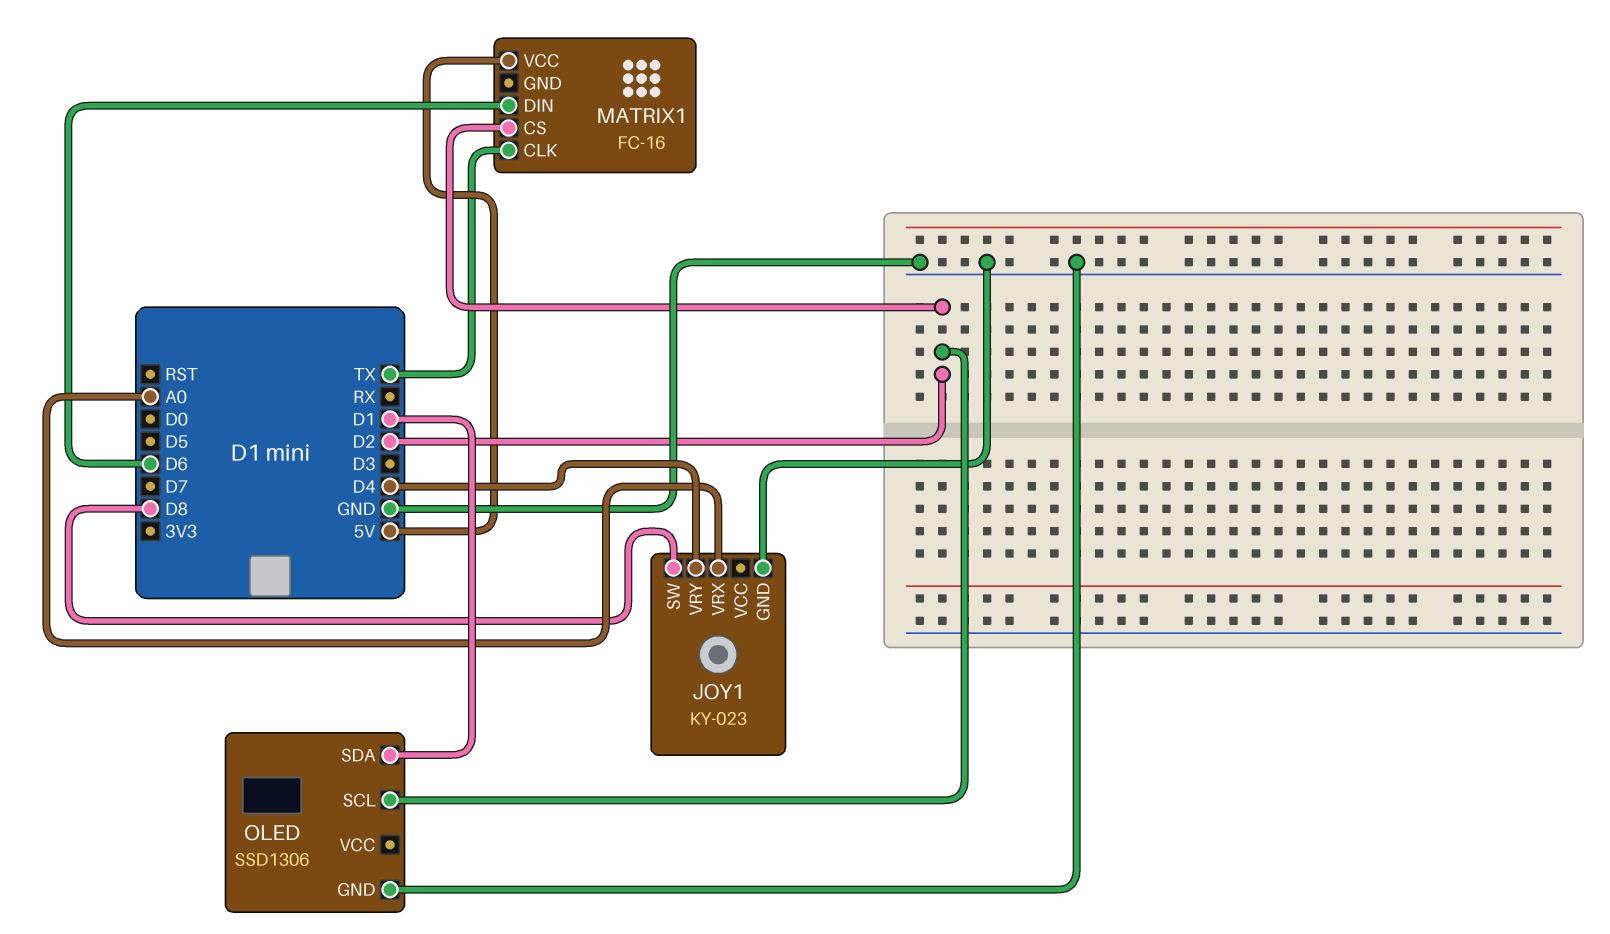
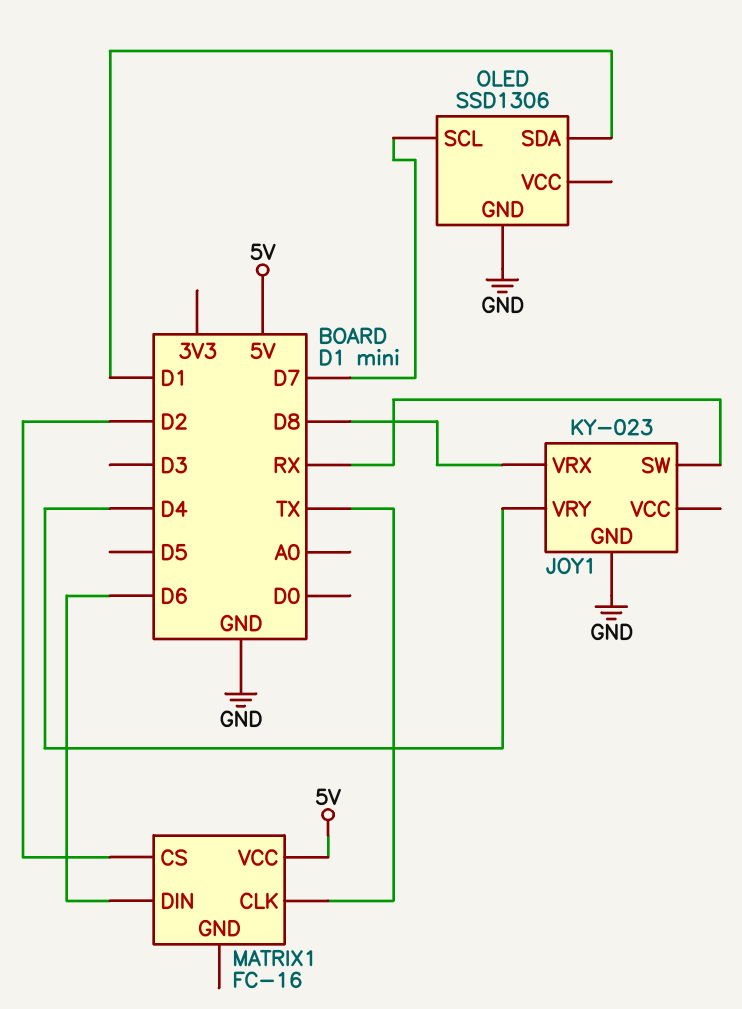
JOY1 pin SW: D8 -> RX
JOY1 pin VRX: A0 -> D8
OLED pin SCL: D2 -> D7

